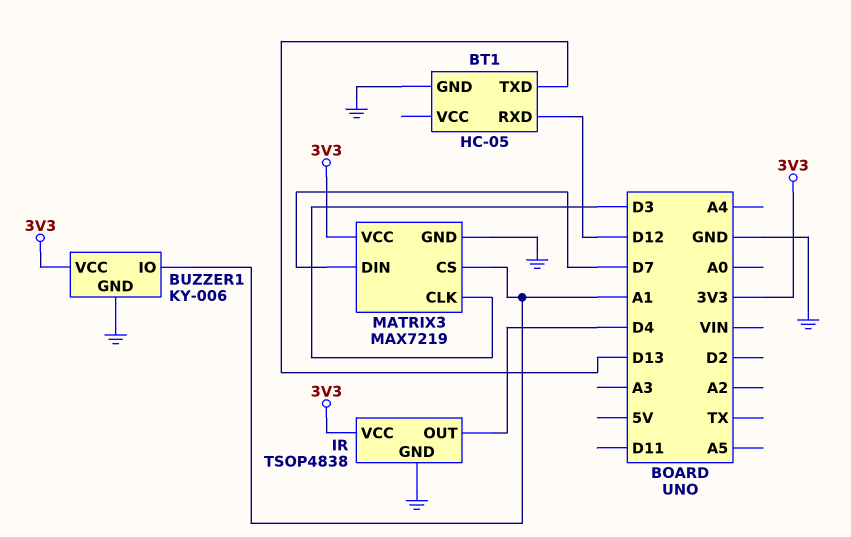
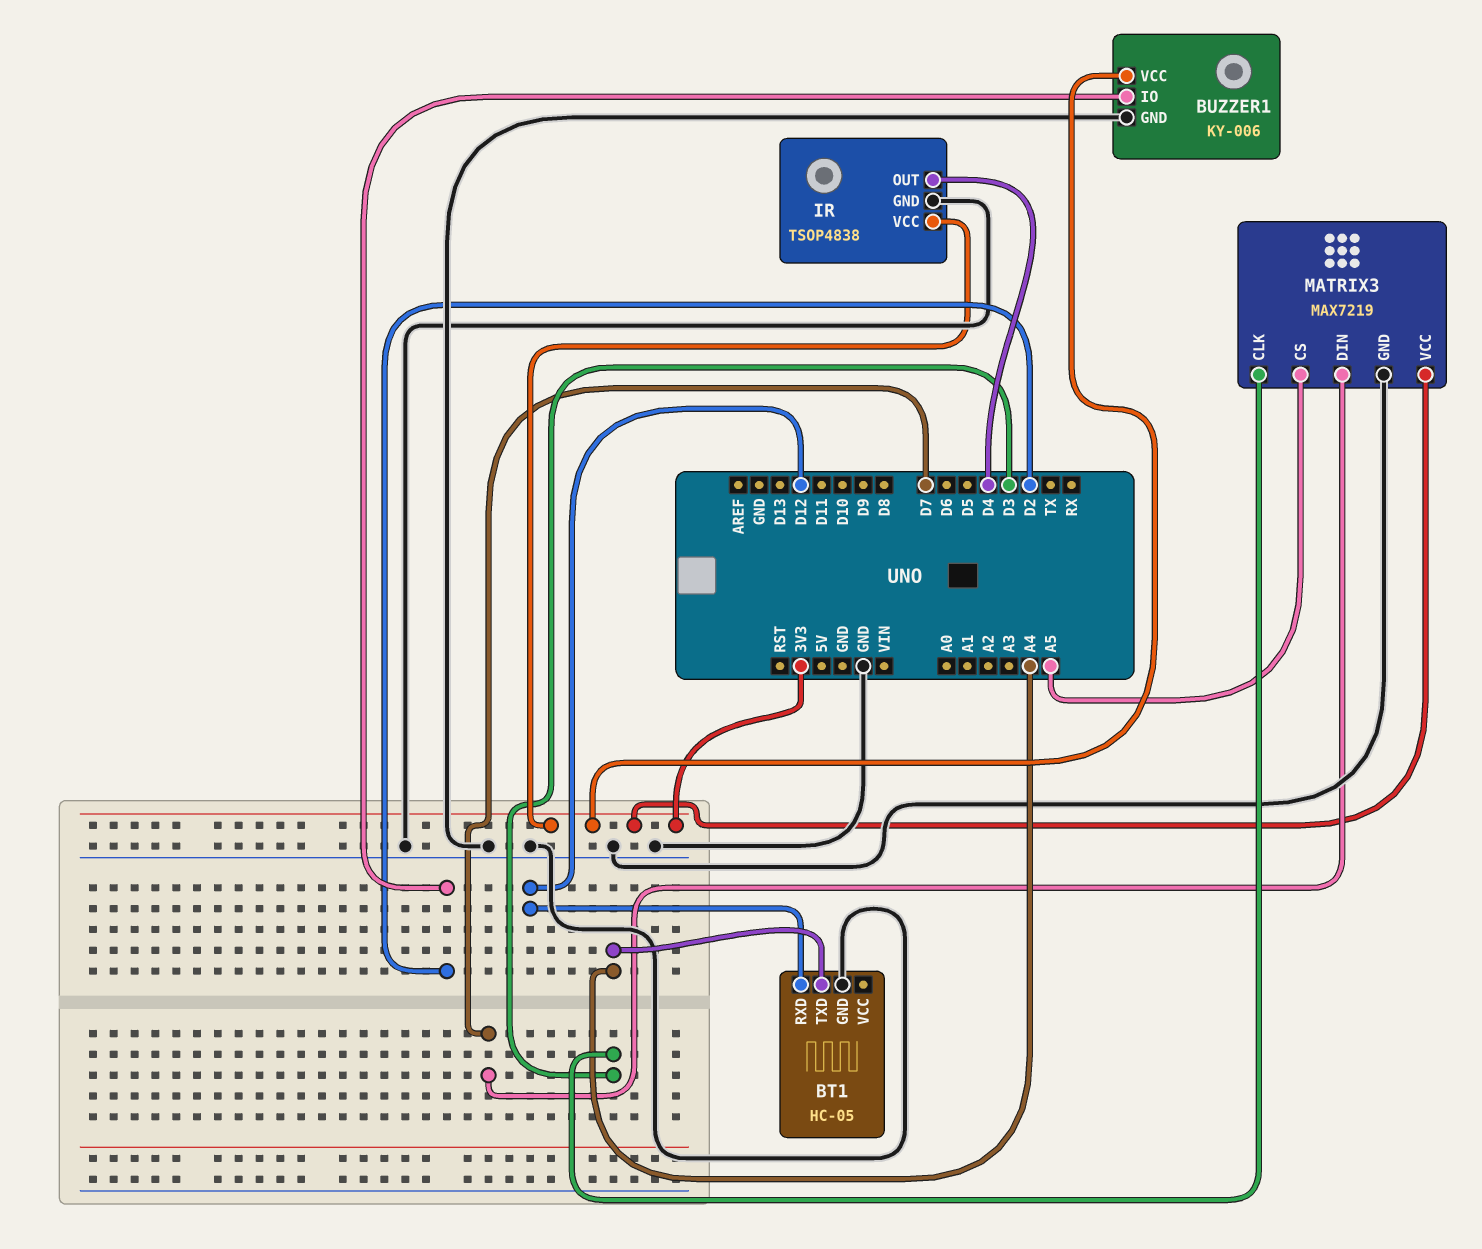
BT1 pin TXD: D13 -> A4
BUZZER1 pin IO: A1 -> D2
MATRIX3 pin CS: A1 -> A5

